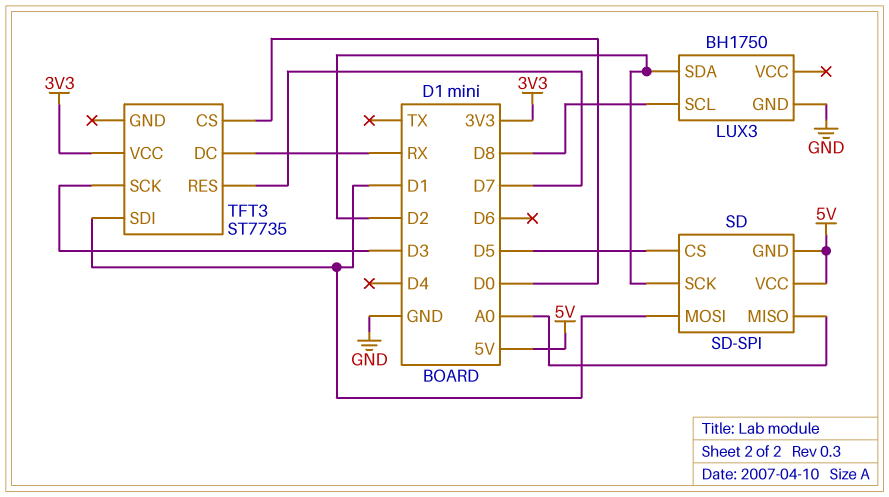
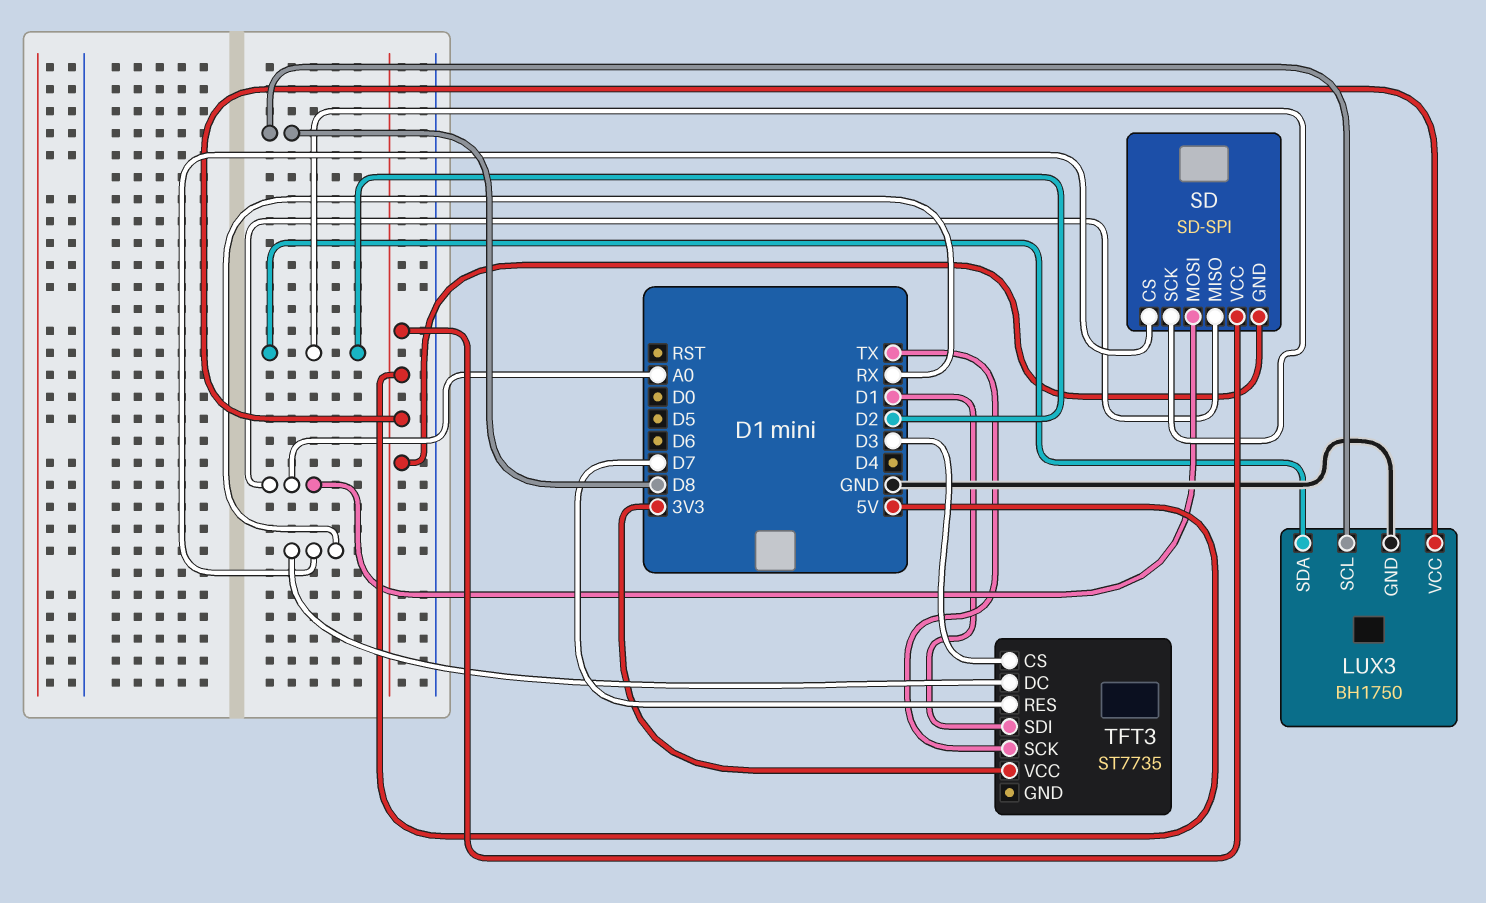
LUX3 pin VCC: none -> 5V
SD pin CS: D5 -> RX
SD pin MOSI: D1 -> A0
TFT3 pin CS: D0 -> D3
TFT3 pin SCK: D3 -> TX

